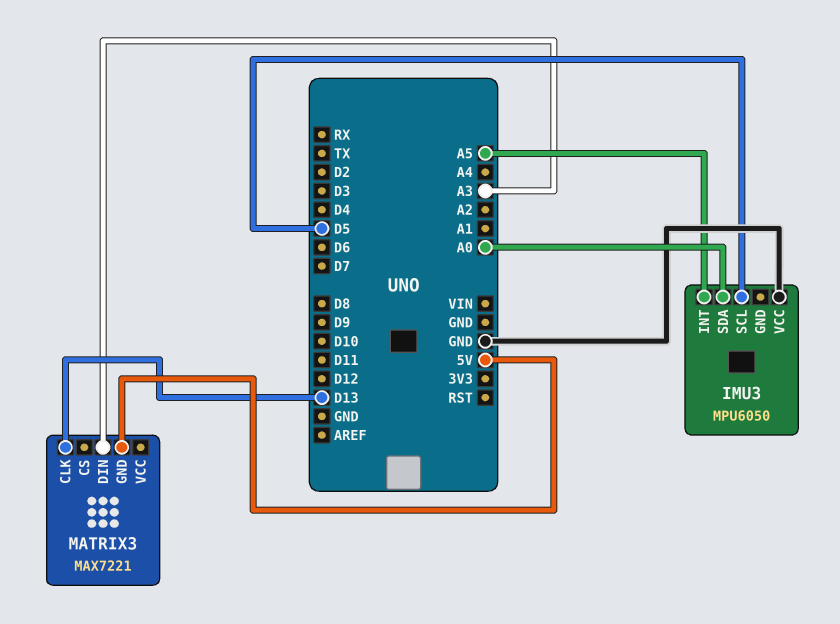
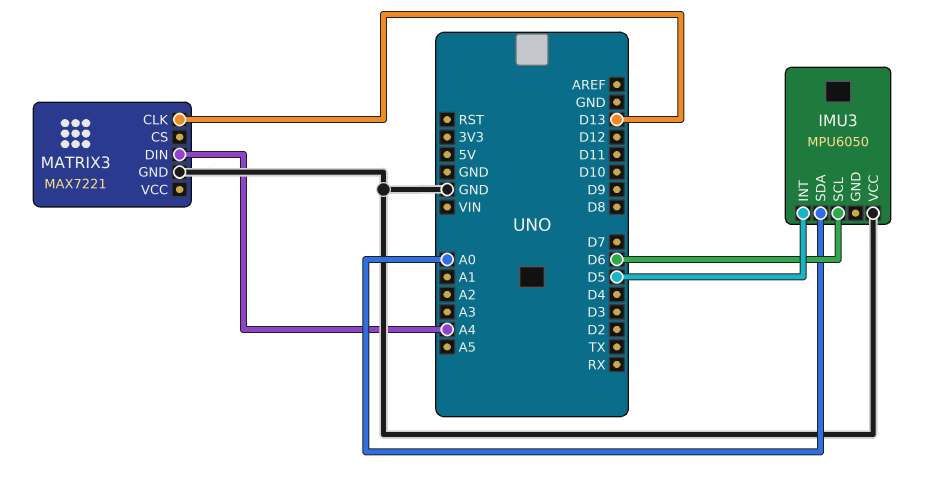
IMU3 pin INT: A5 -> D5
IMU3 pin SCL: D5 -> D6
MATRIX3 pin DIN: A3 -> A4
MATRIX3 pin GND: 5V -> GND

